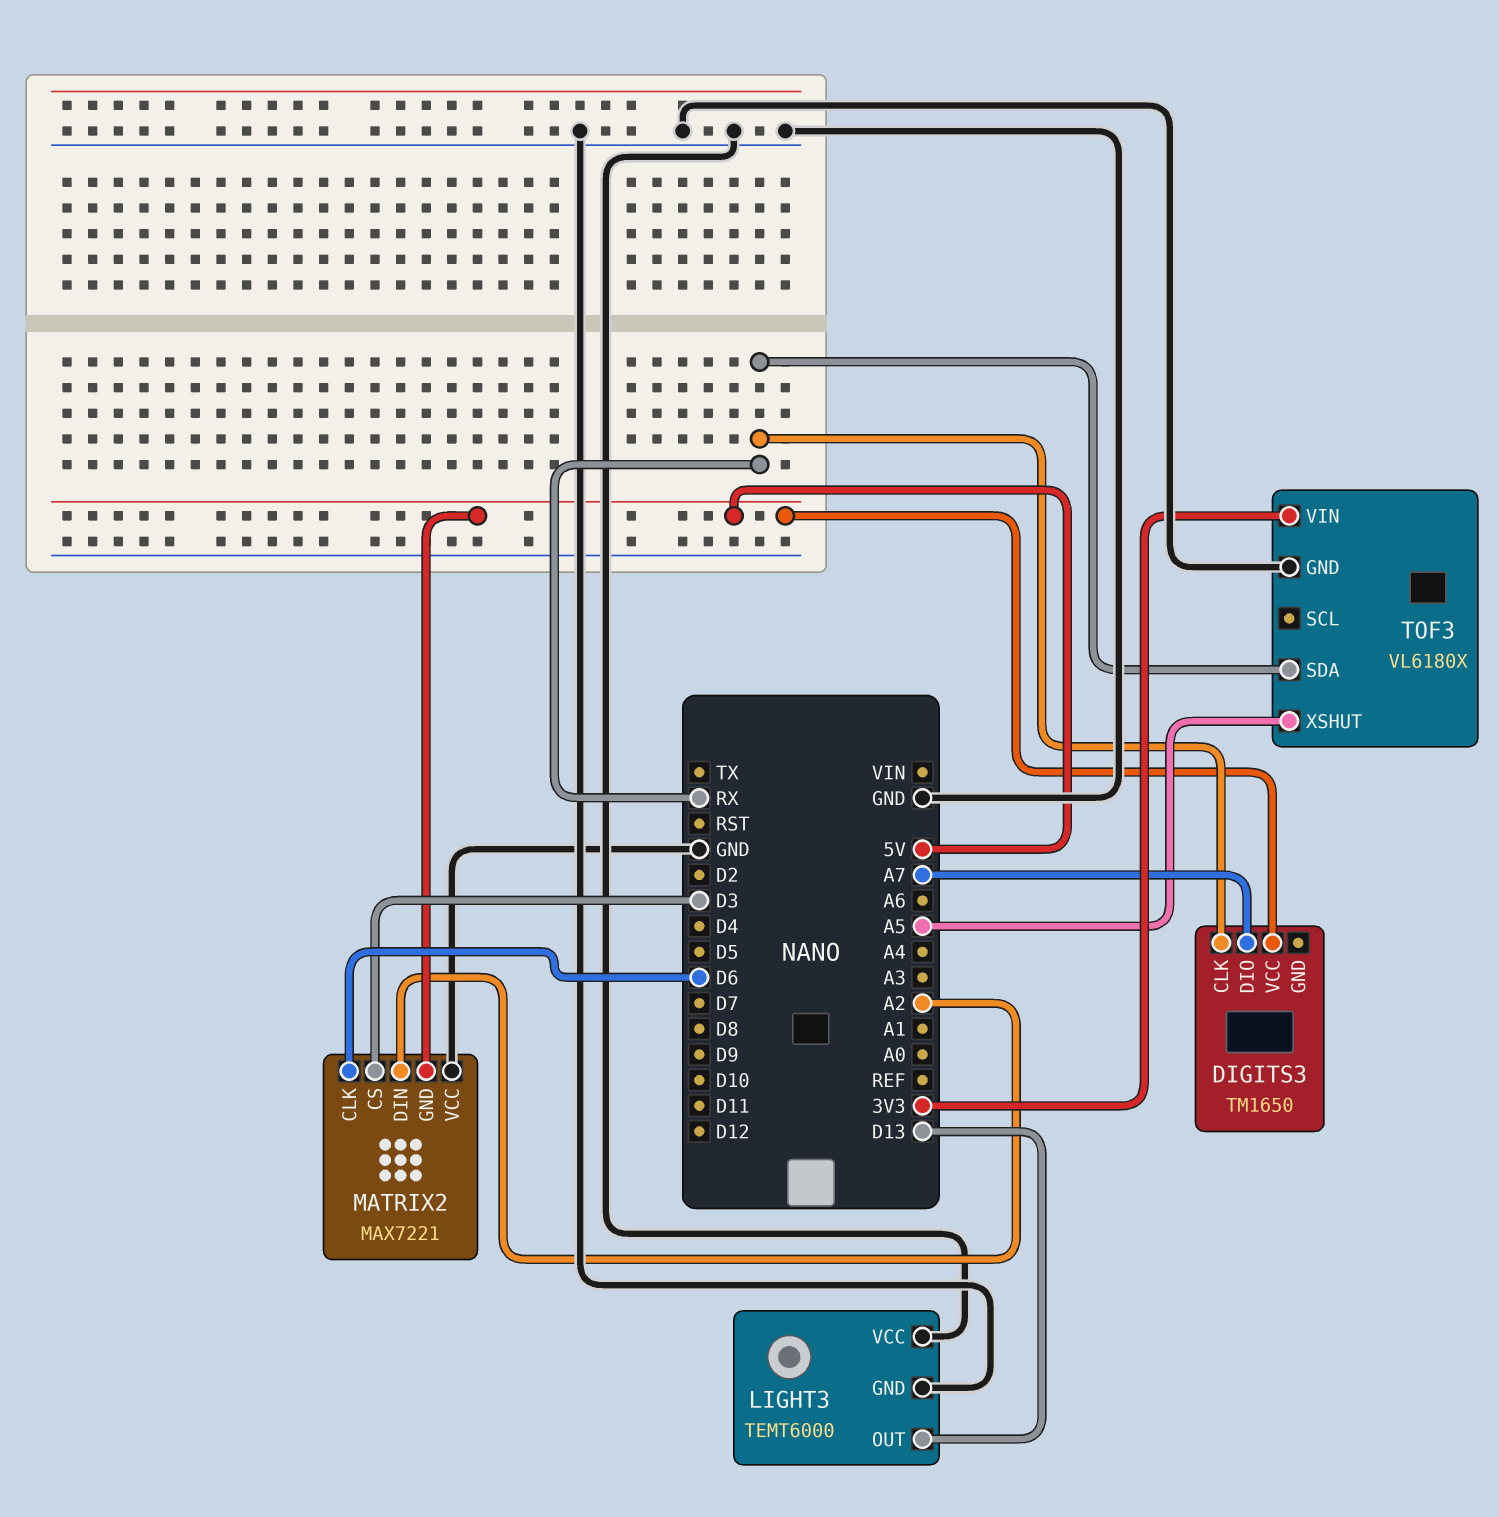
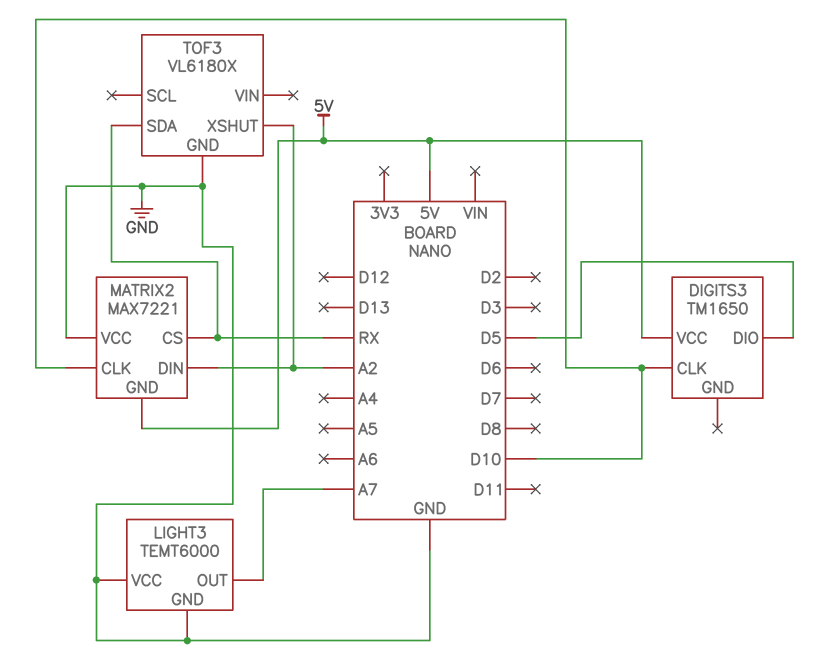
DIGITS3 pin CLK: RX -> D10
DIGITS3 pin DIO: A7 -> D5
LIGHT3 pin OUT: D13 -> A7
MATRIX2 pin CLK: D6 -> D10
MATRIX2 pin CS: D3 -> RX
TOF3 pin VIN: 3V3 -> none
TOF3 pin XSHUT: A5 -> A2

